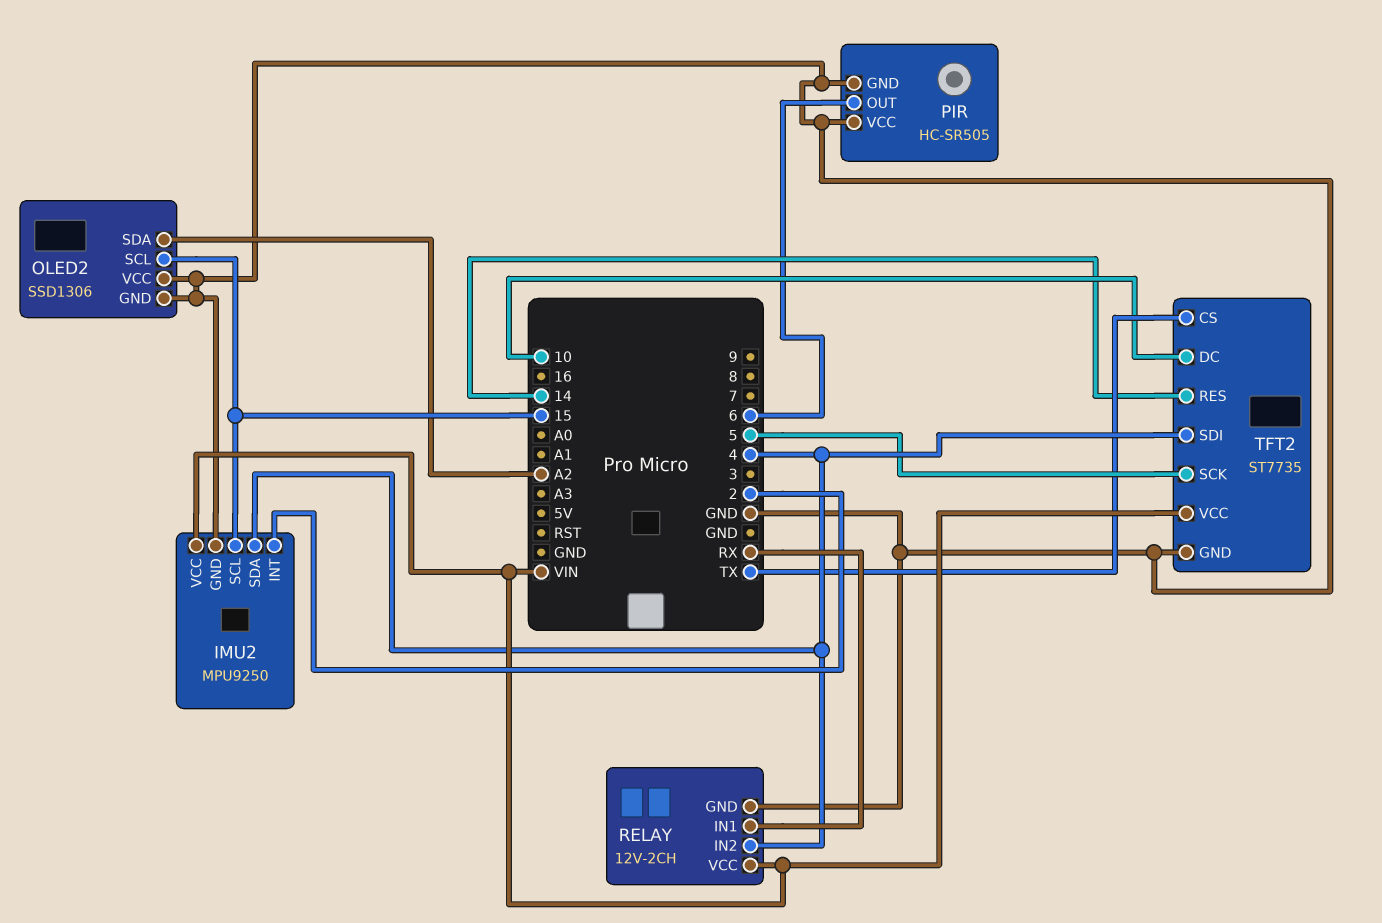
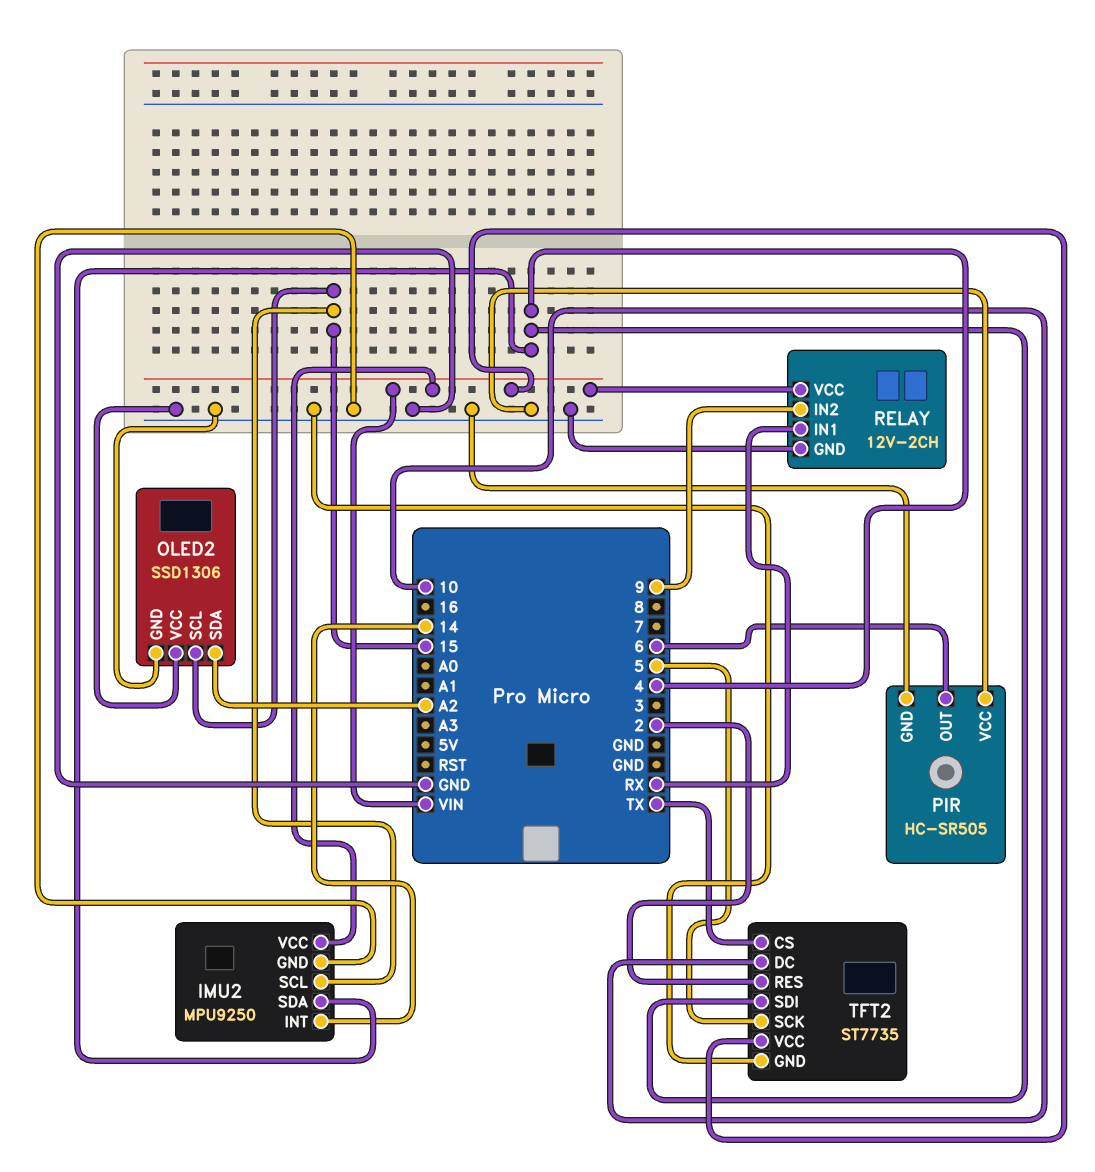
IMU2 pin INT: 2 -> 14
RELAY pin IN2: 4 -> 9
TFT2 pin RES: 14 -> 2

